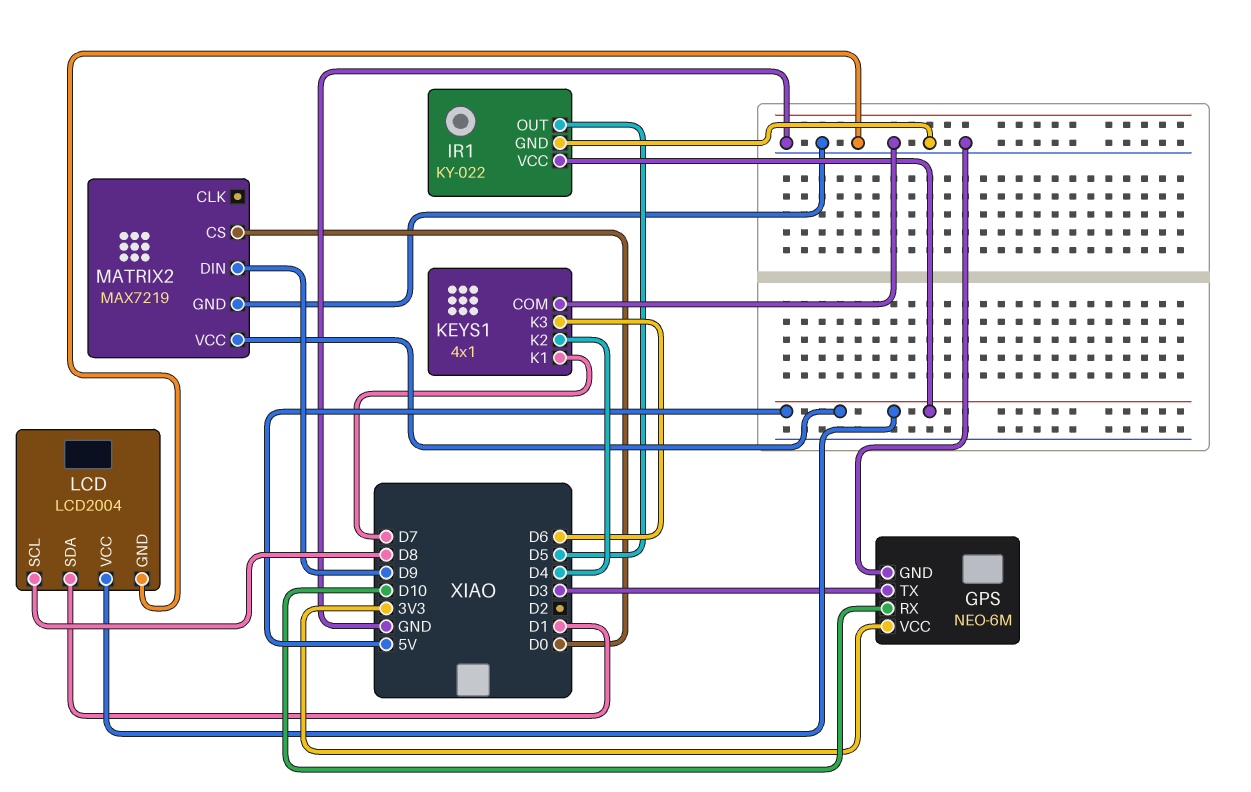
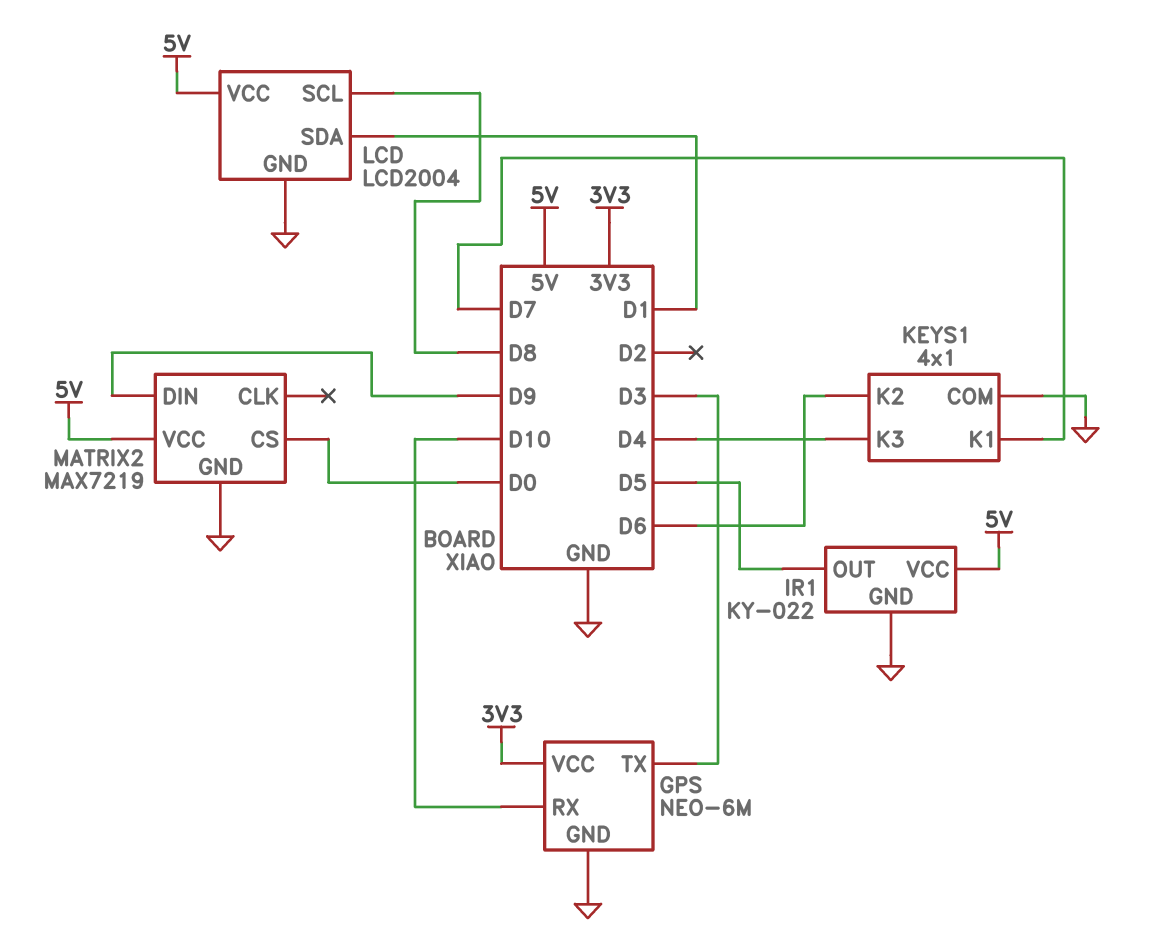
KEYS1 pin K2: D4 -> D6
KEYS1 pin K3: D6 -> D4

